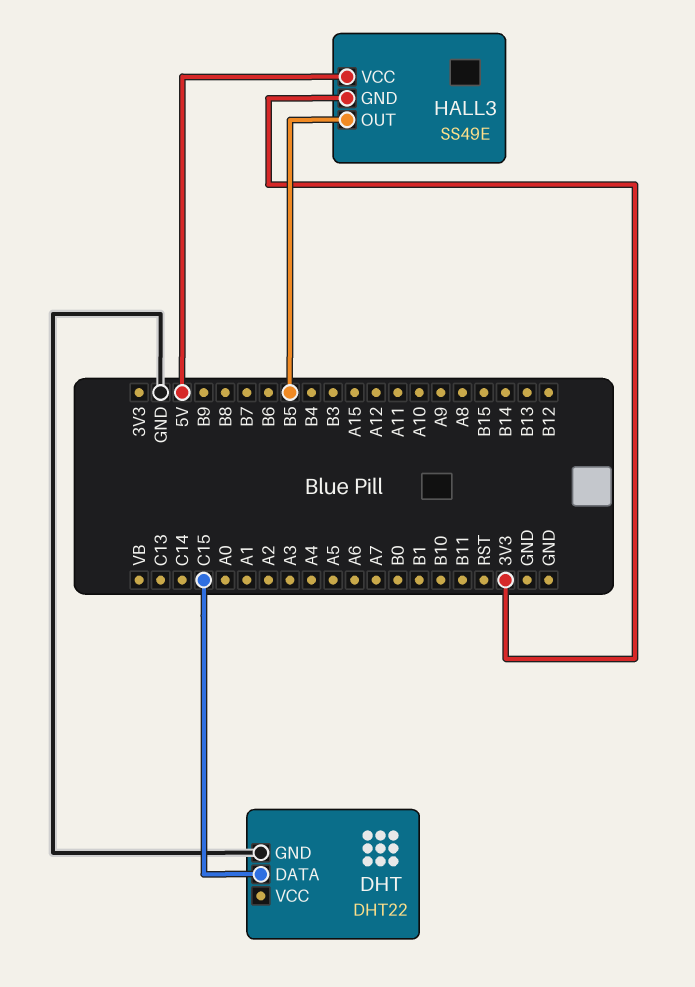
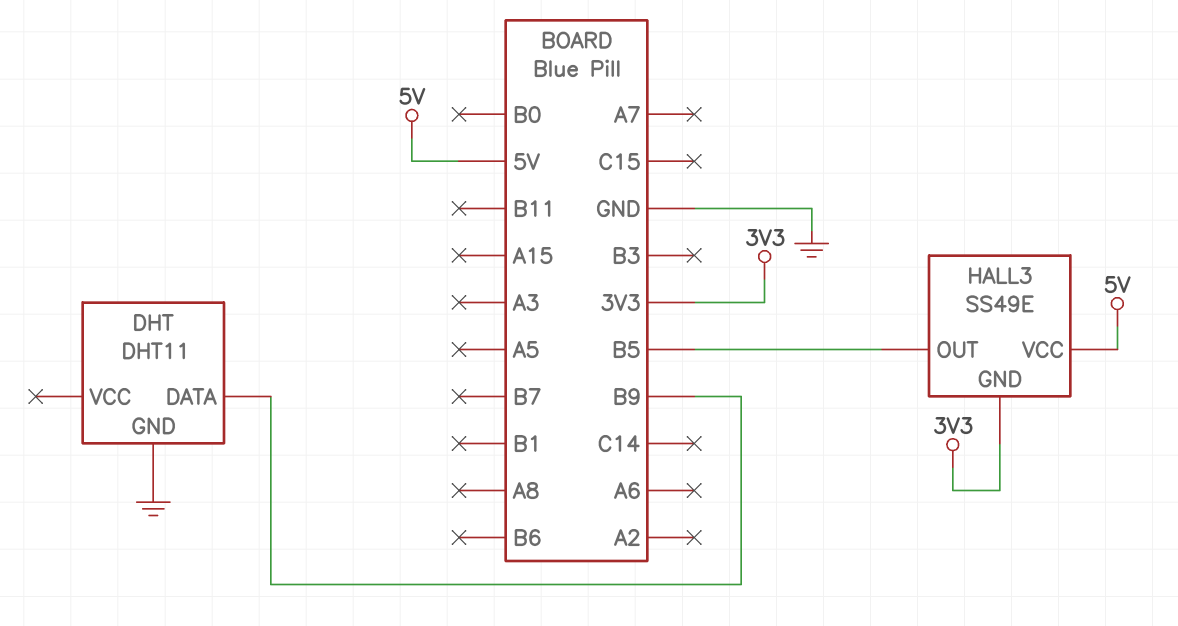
DHT: DHT22 -> DHT11
DHT pin DATA: C15 -> B9

